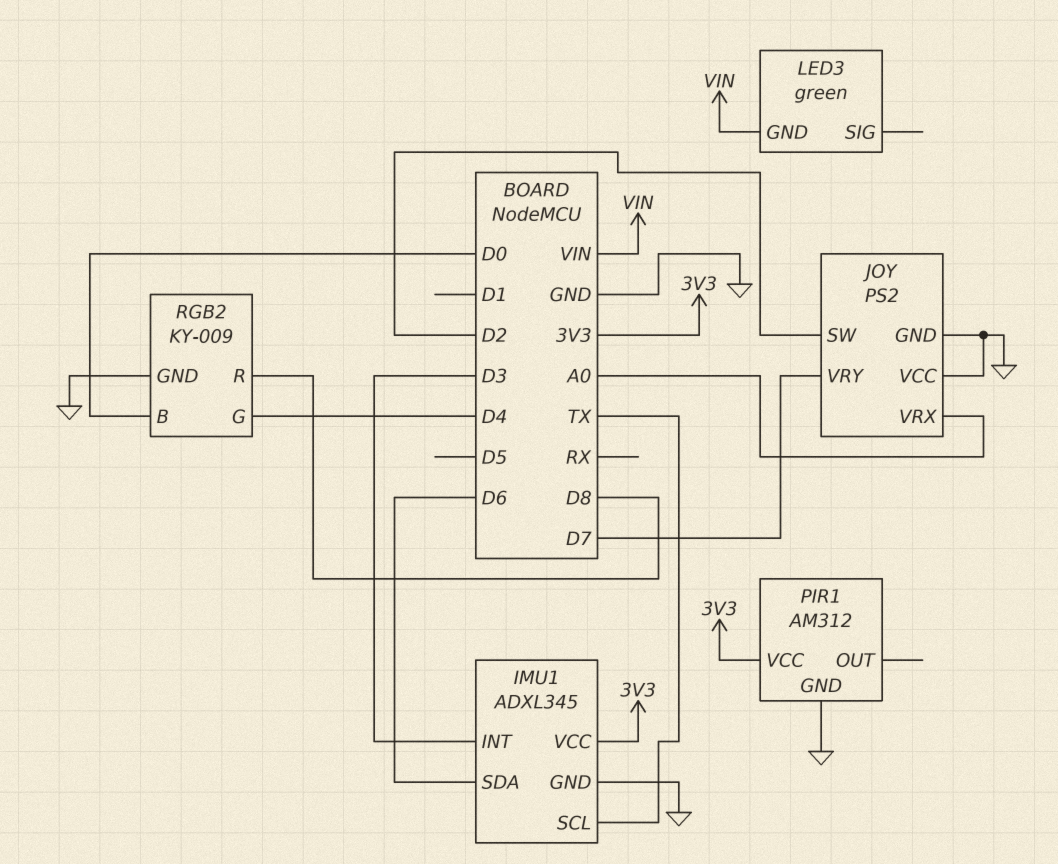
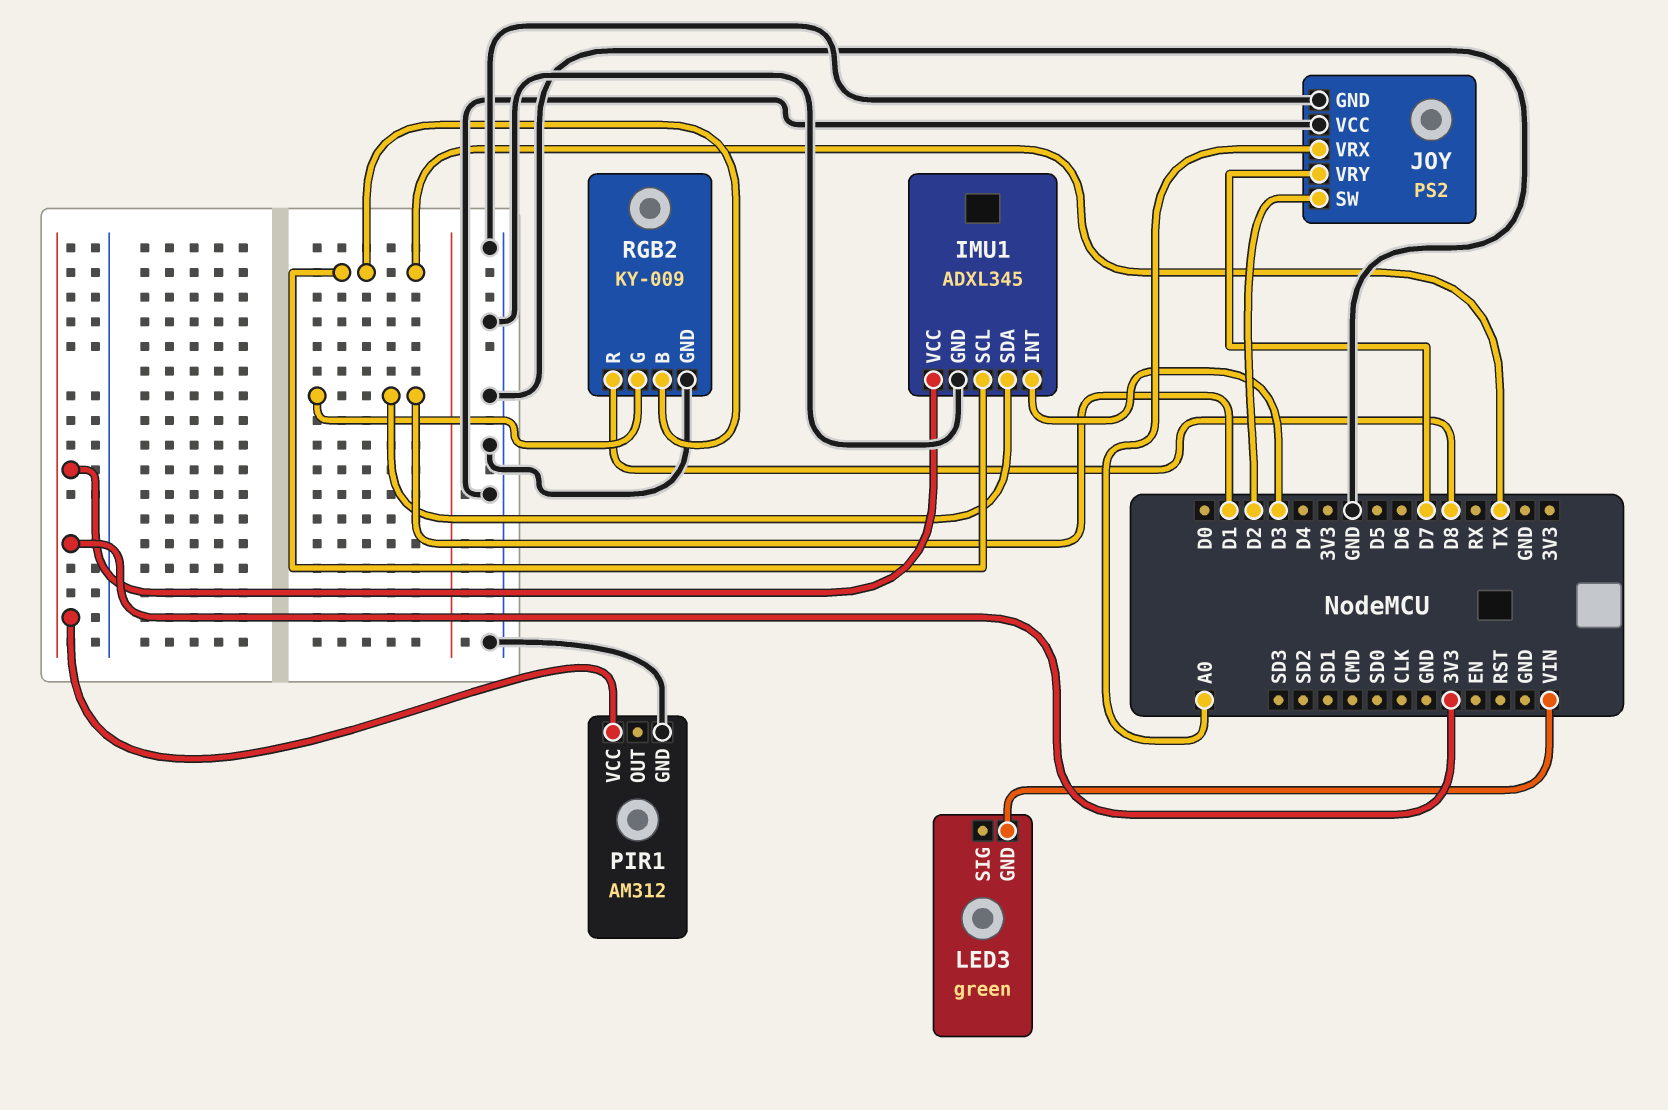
IMU1 pin SDA: D6 -> D1
RGB2 pin B: D0 -> TX
RGB2 pin G: D4 -> D1

